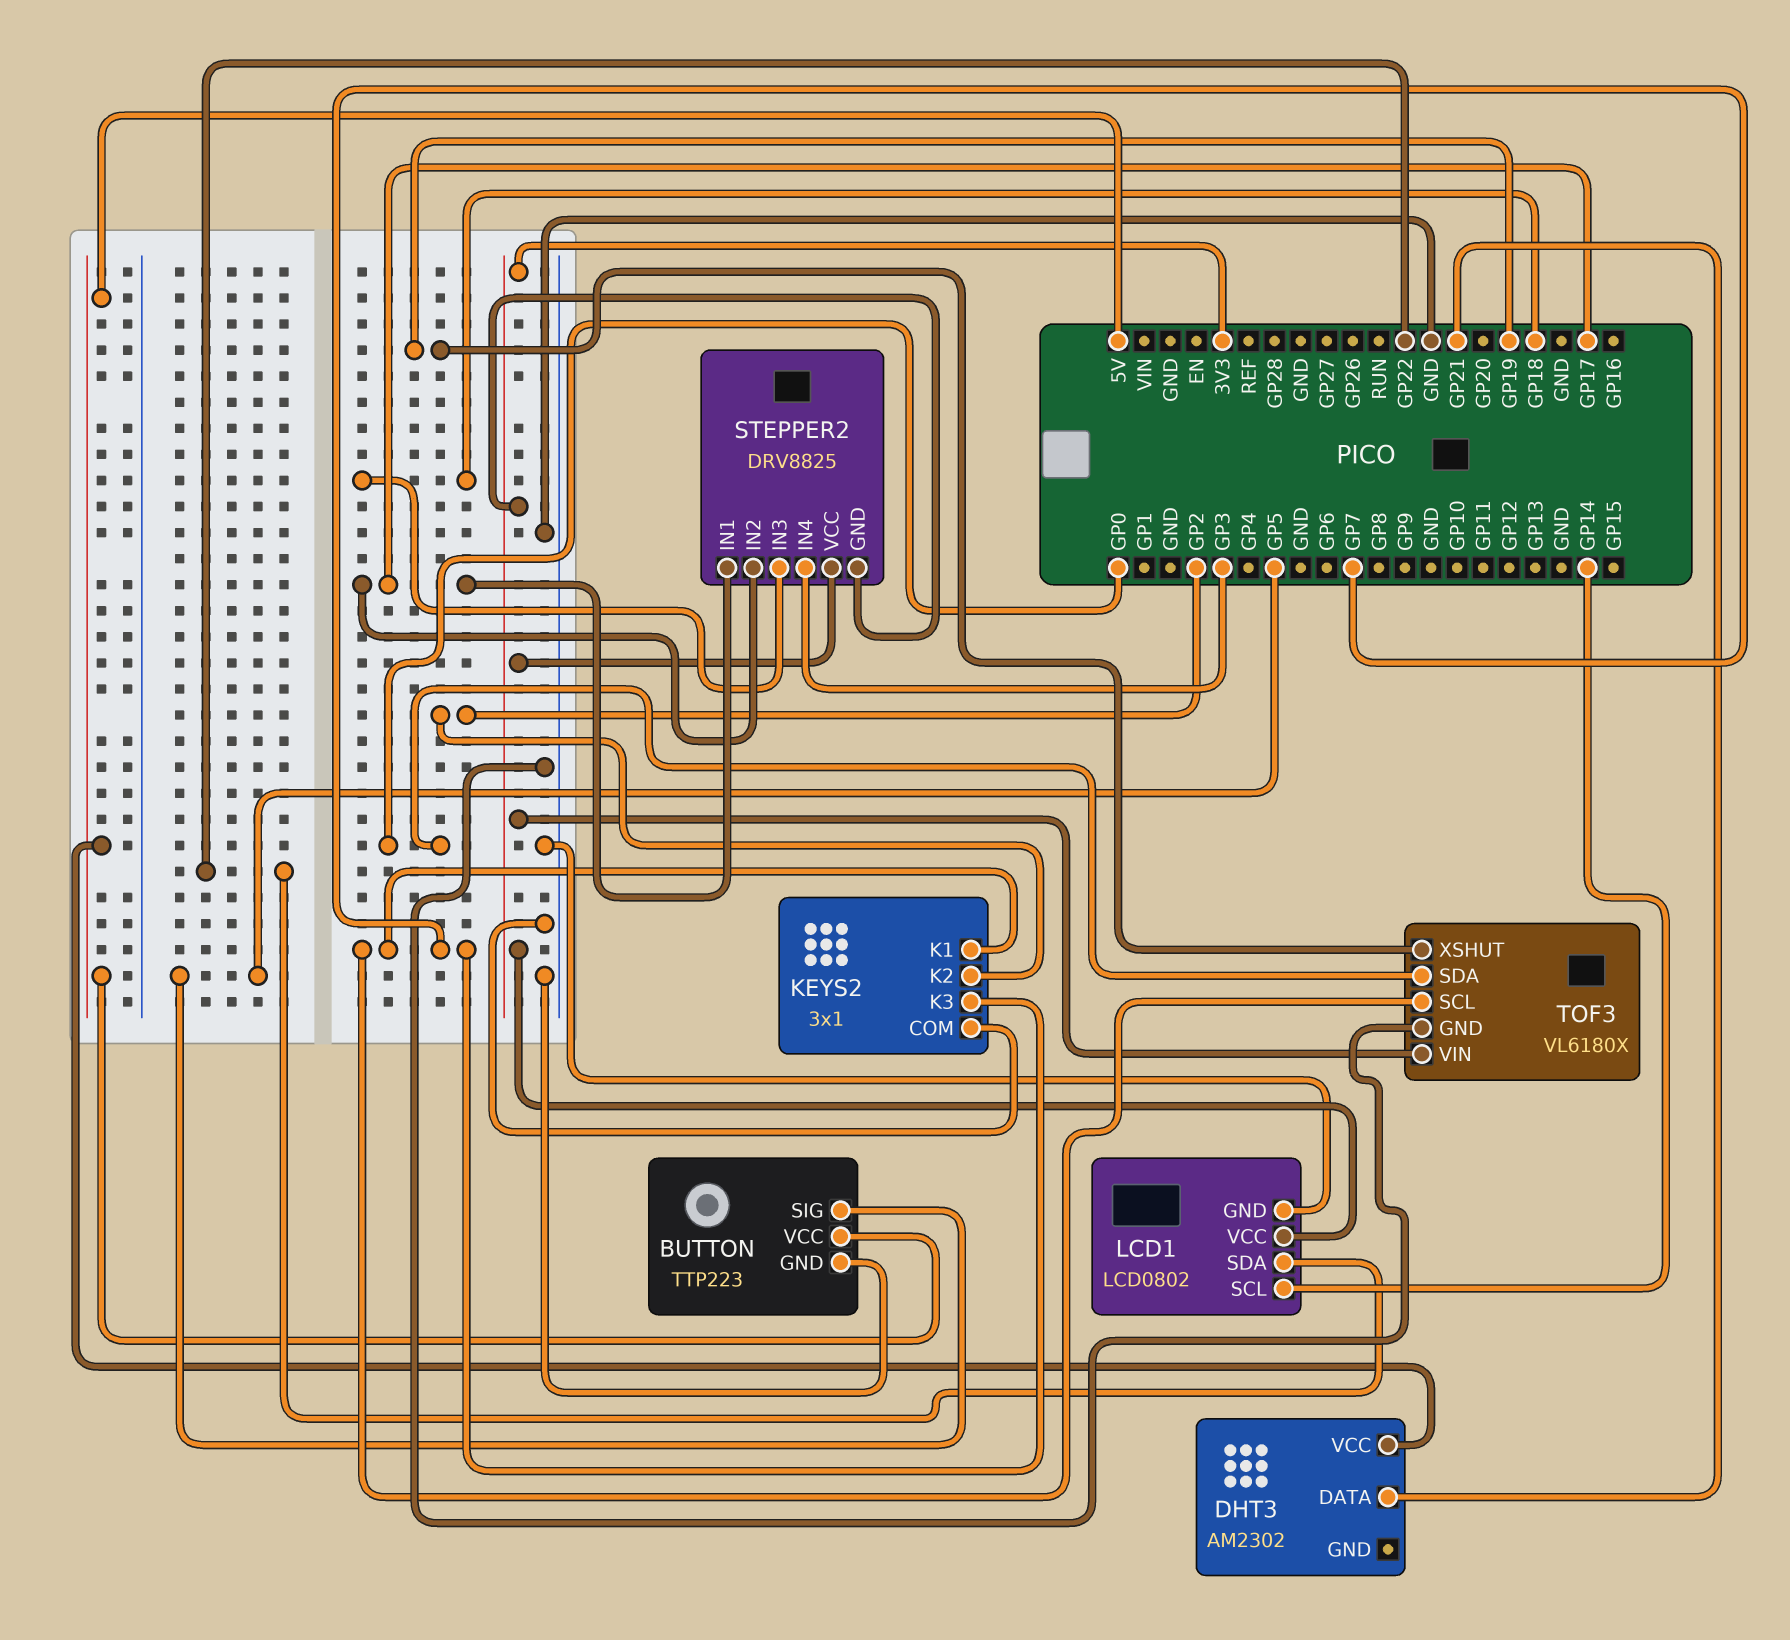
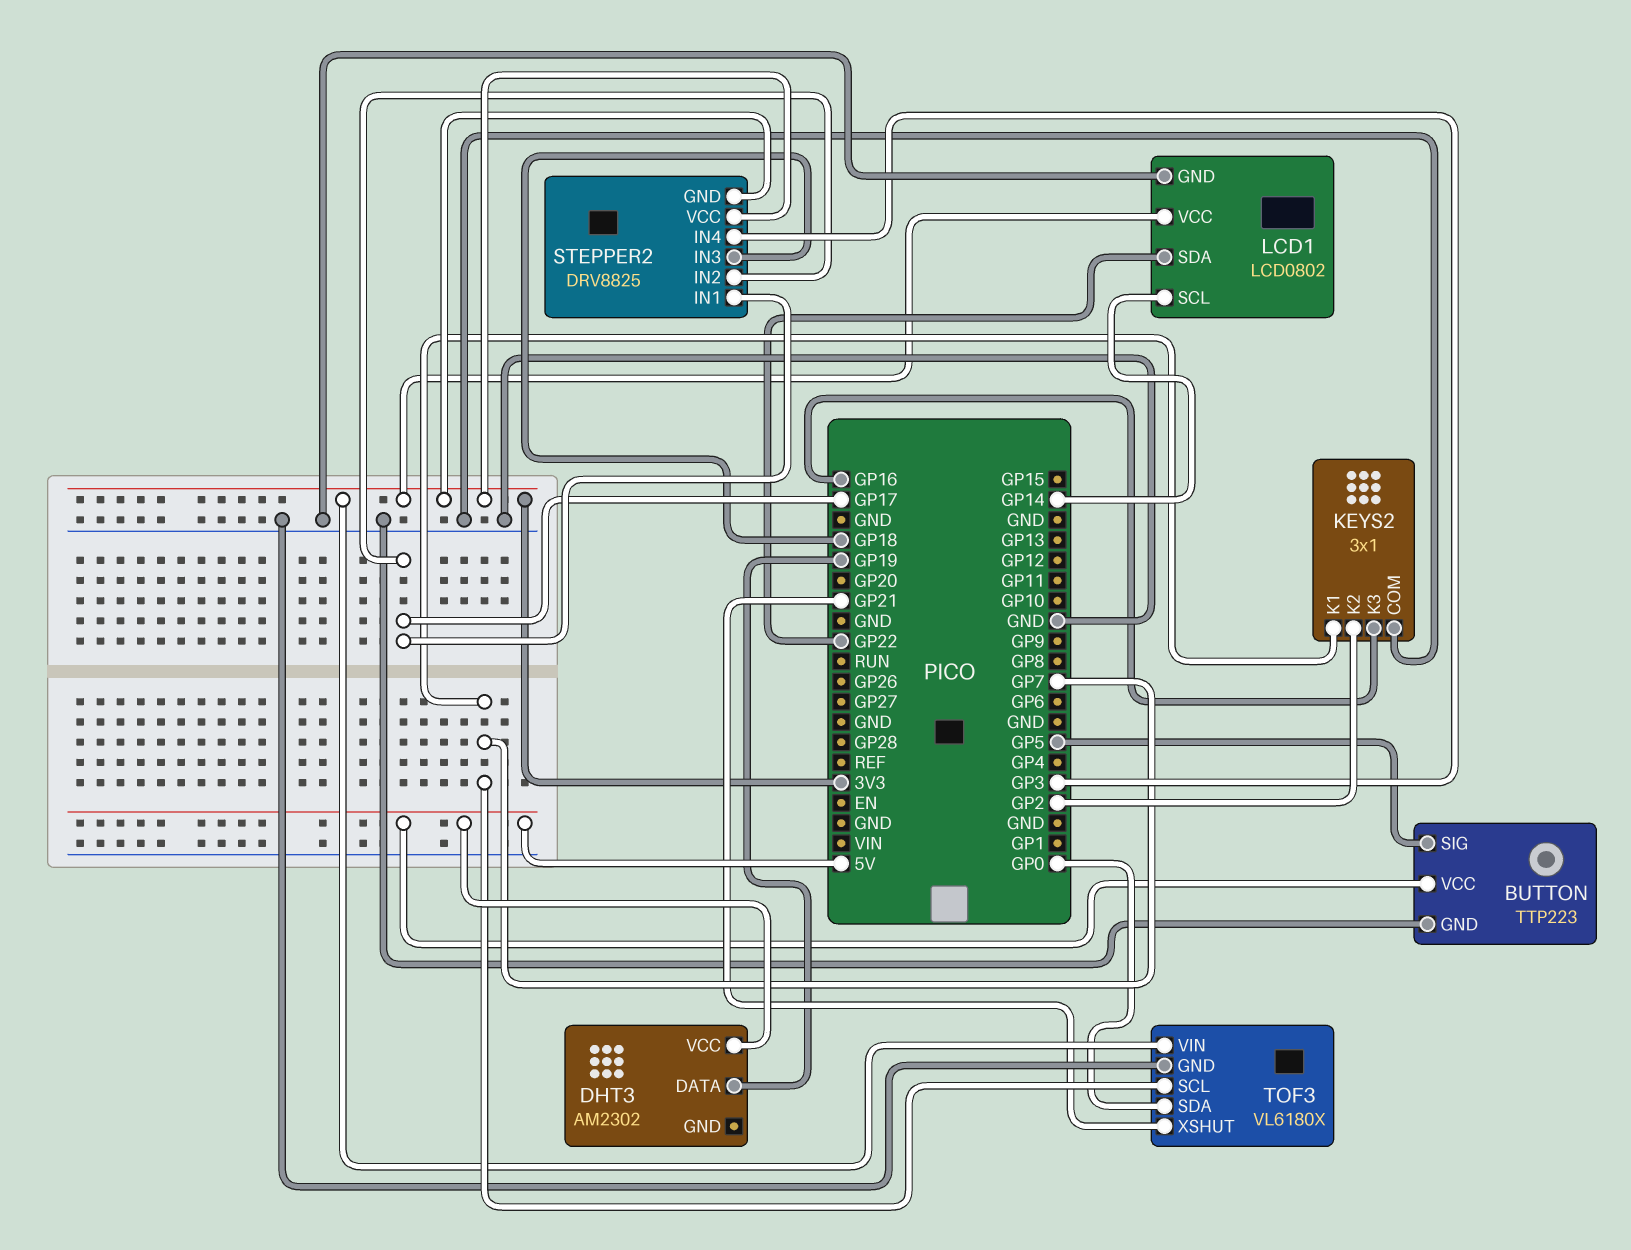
DHT3 pin DATA: GP21 -> GP19
KEYS2 pin K3: GP7 -> GP16
TOF3 pin XSHUT: GP19 -> GP21

